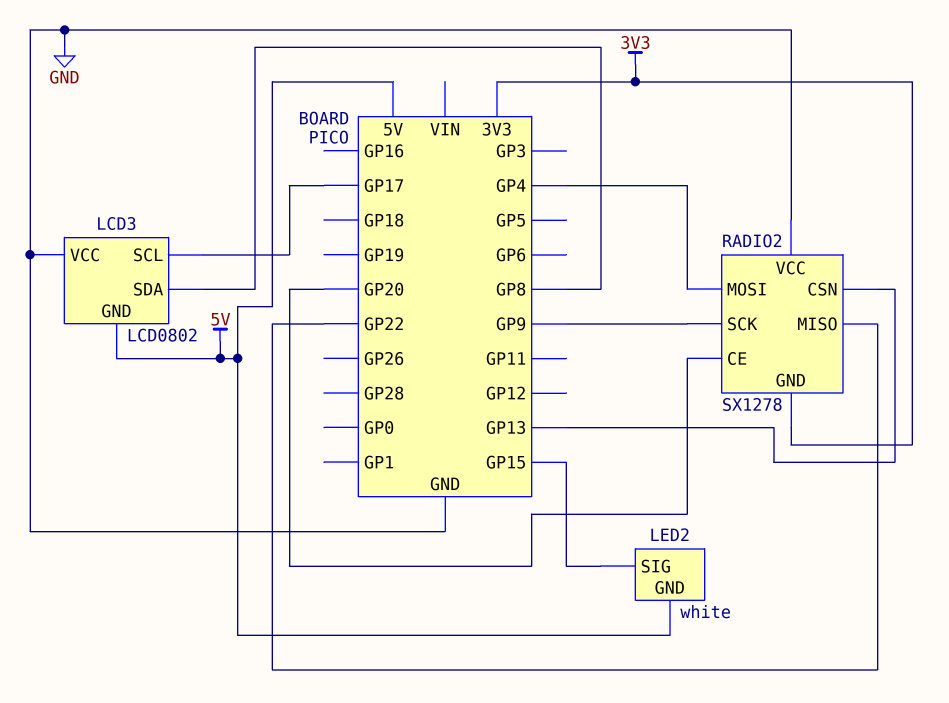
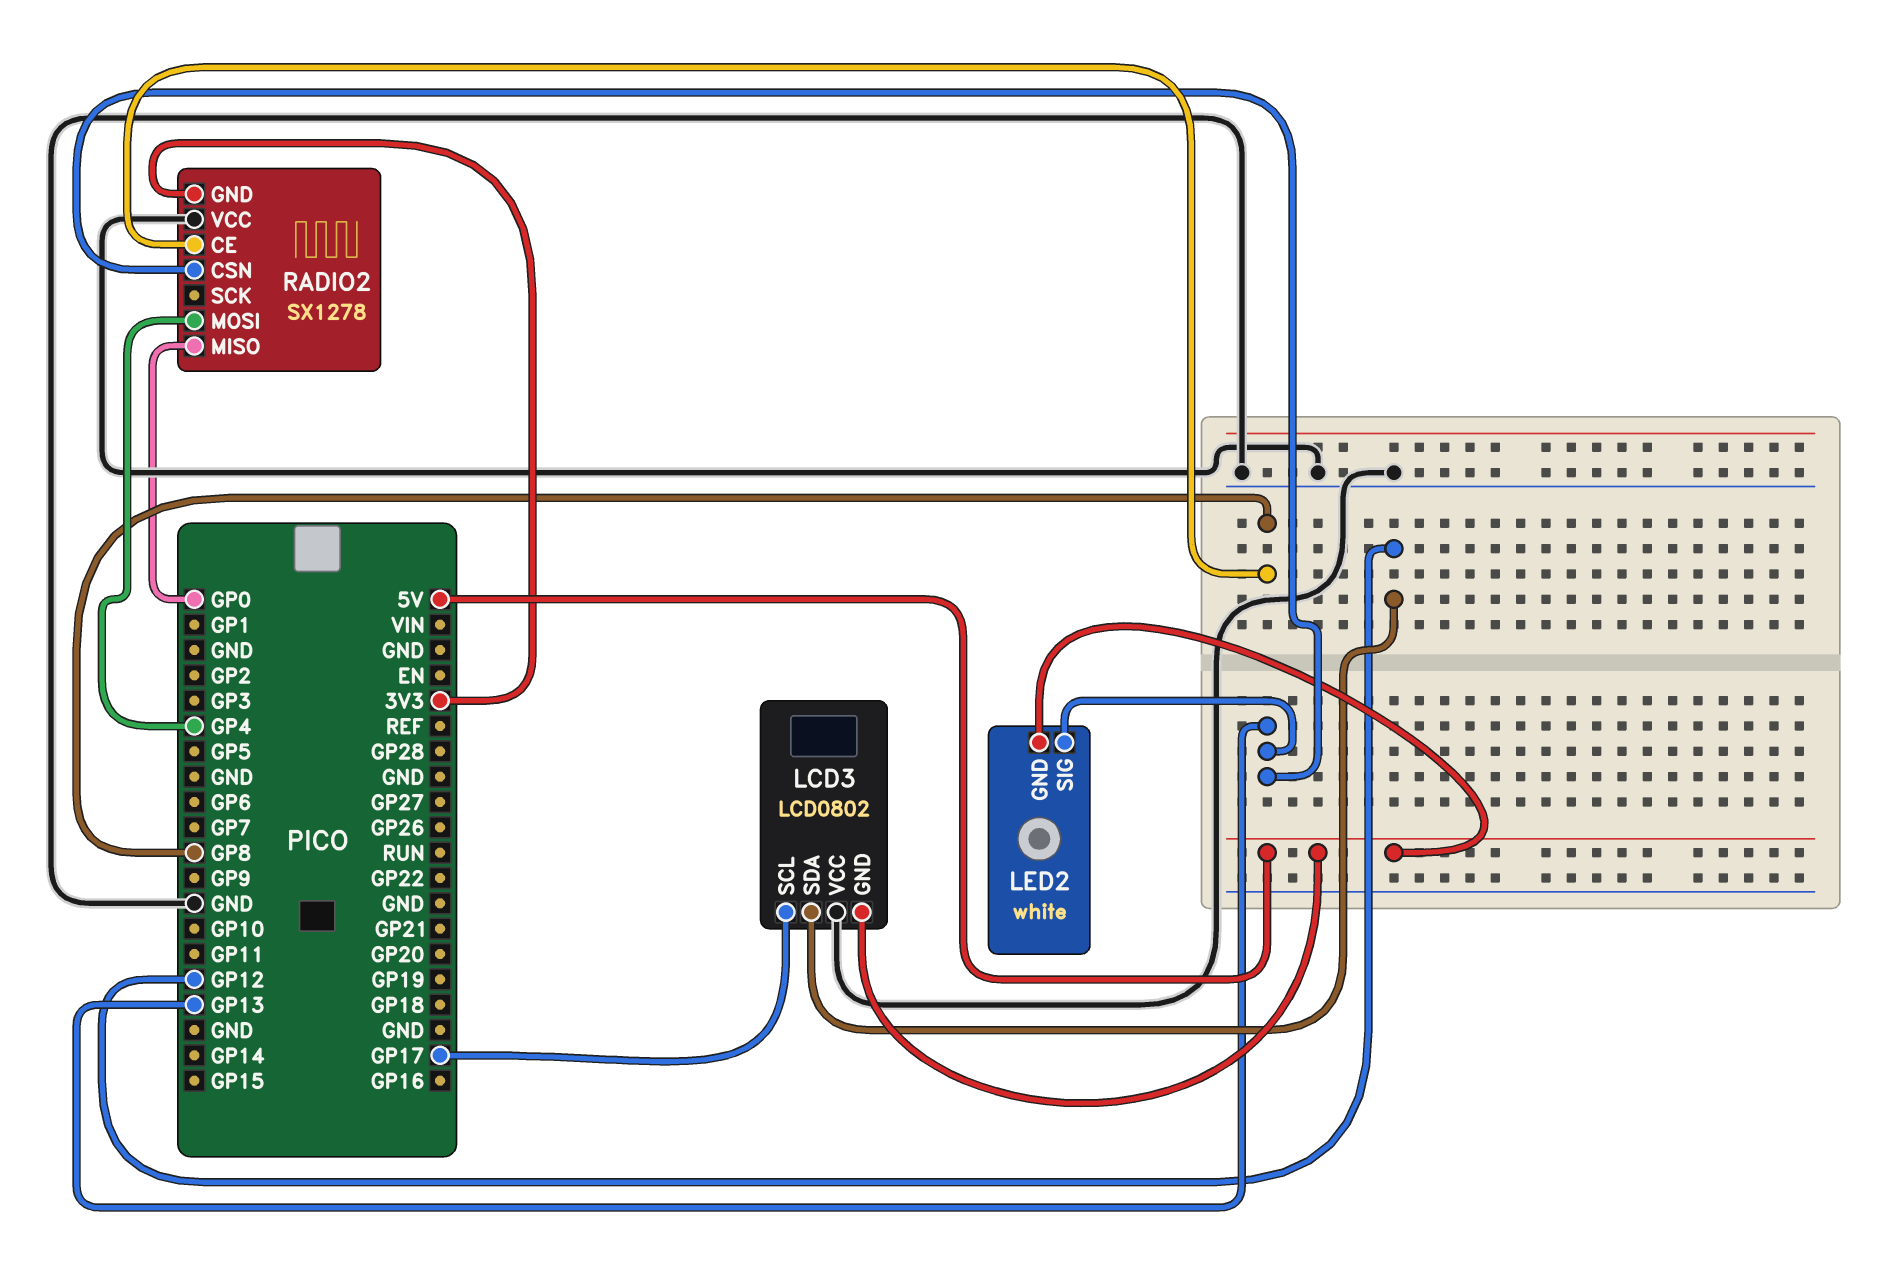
LCD3 pin SDA: GP8 -> GP12
LED2 pin SIG: GP15 -> GP13
RADIO2 pin CE: GP20 -> GP8
RADIO2 pin MISO: GP22 -> GP0
RADIO2 pin SCK: GP9 -> none

